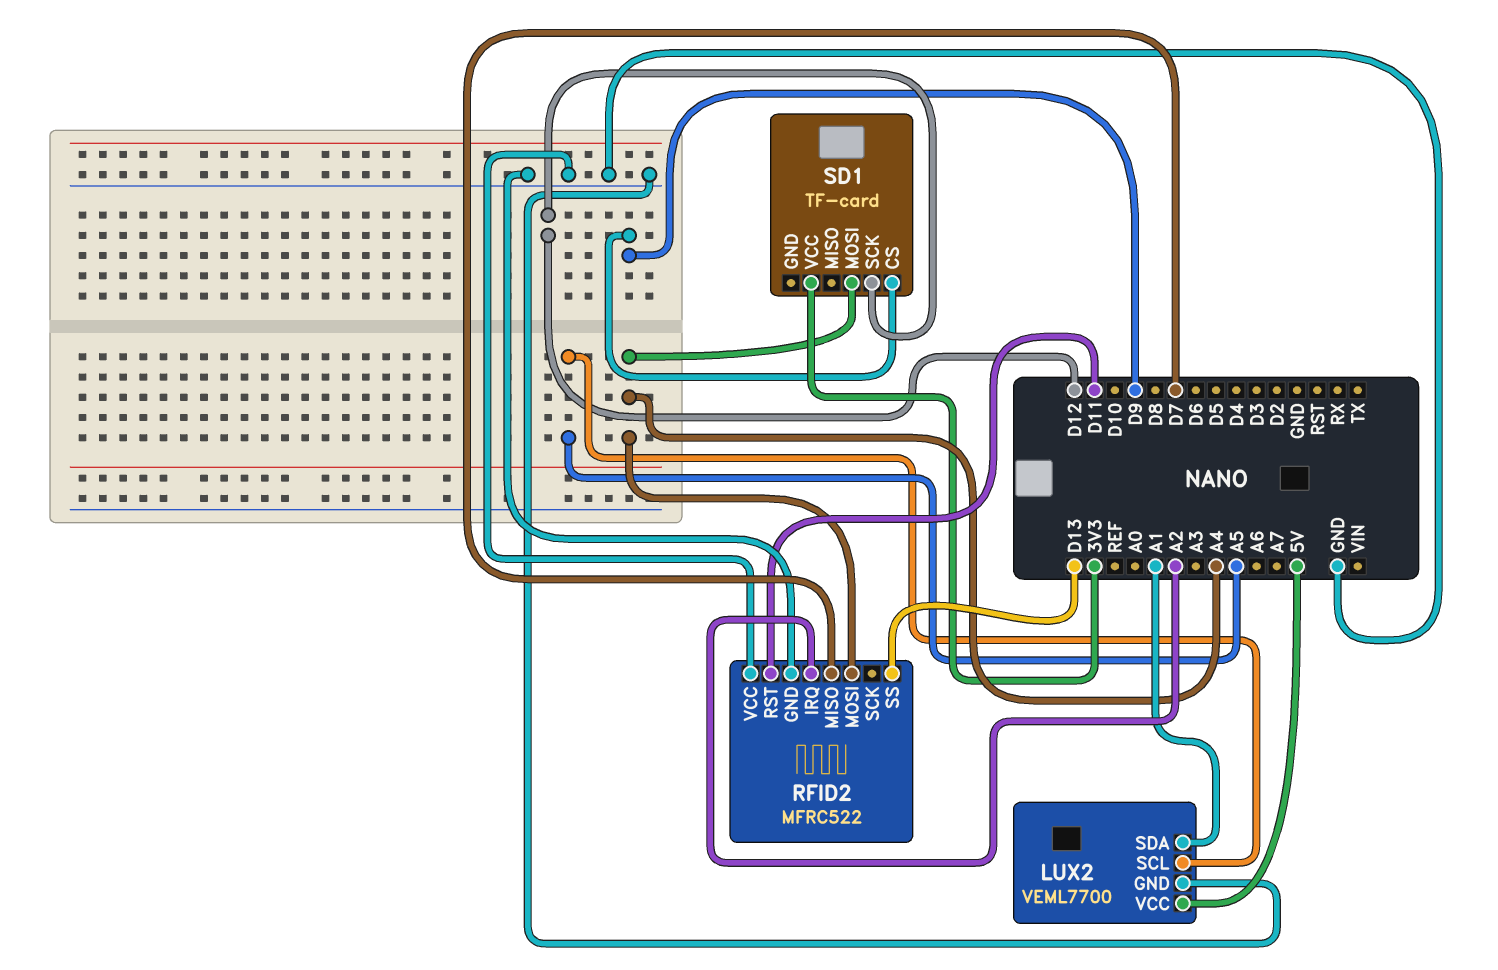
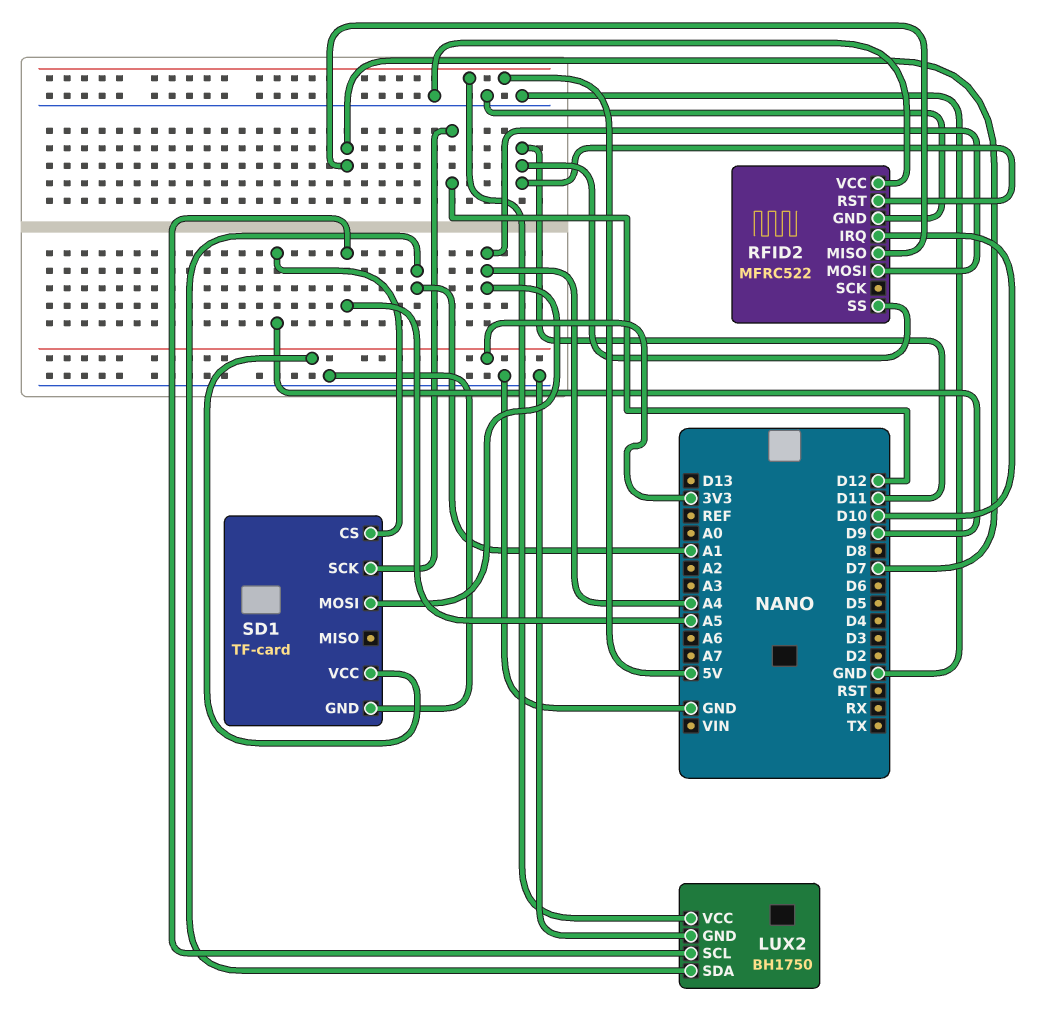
LUX2: VEML7700 -> BH1750
RFID2 pin IRQ: A2 -> D10
RFID2 pin SS: D13 -> D11
SD1 pin GND: none -> GND

